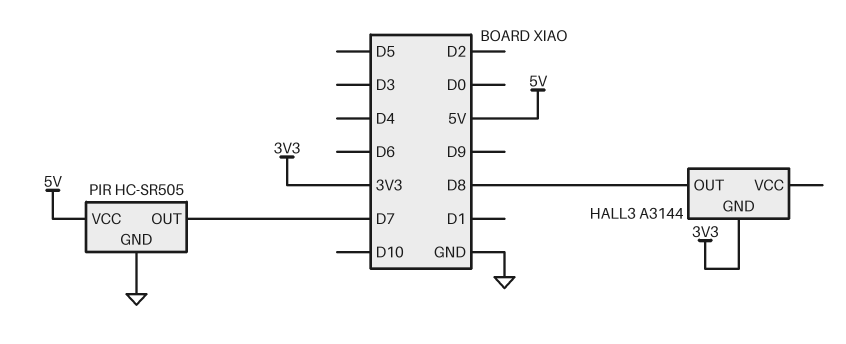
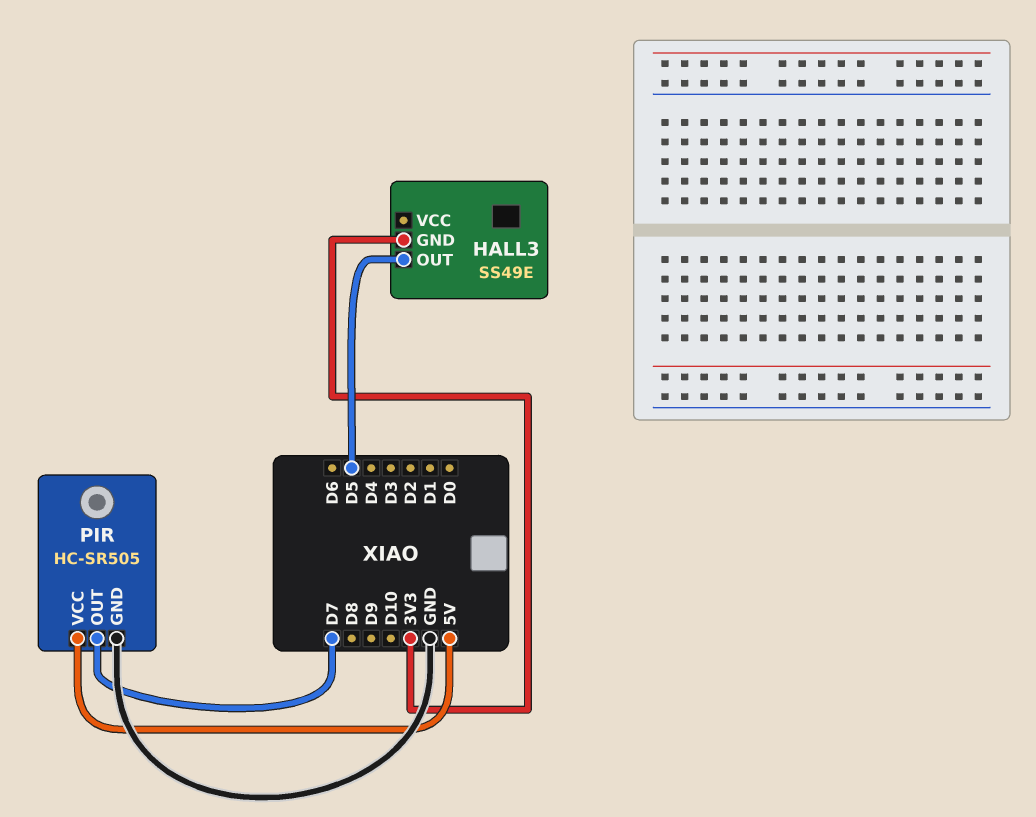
HALL3: A3144 -> SS49E
HALL3 pin OUT: D8 -> D5

